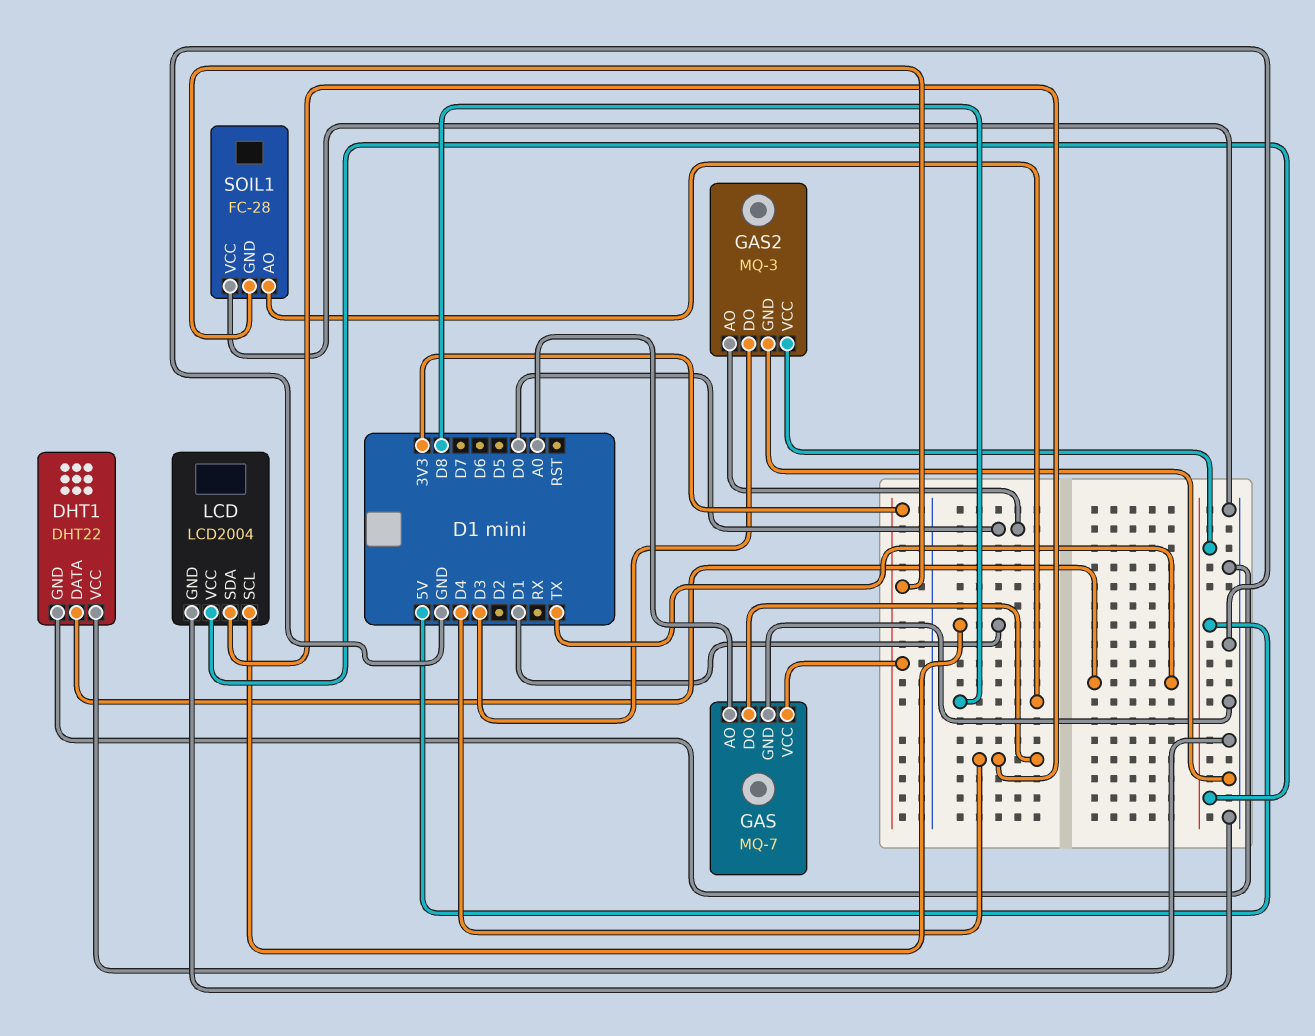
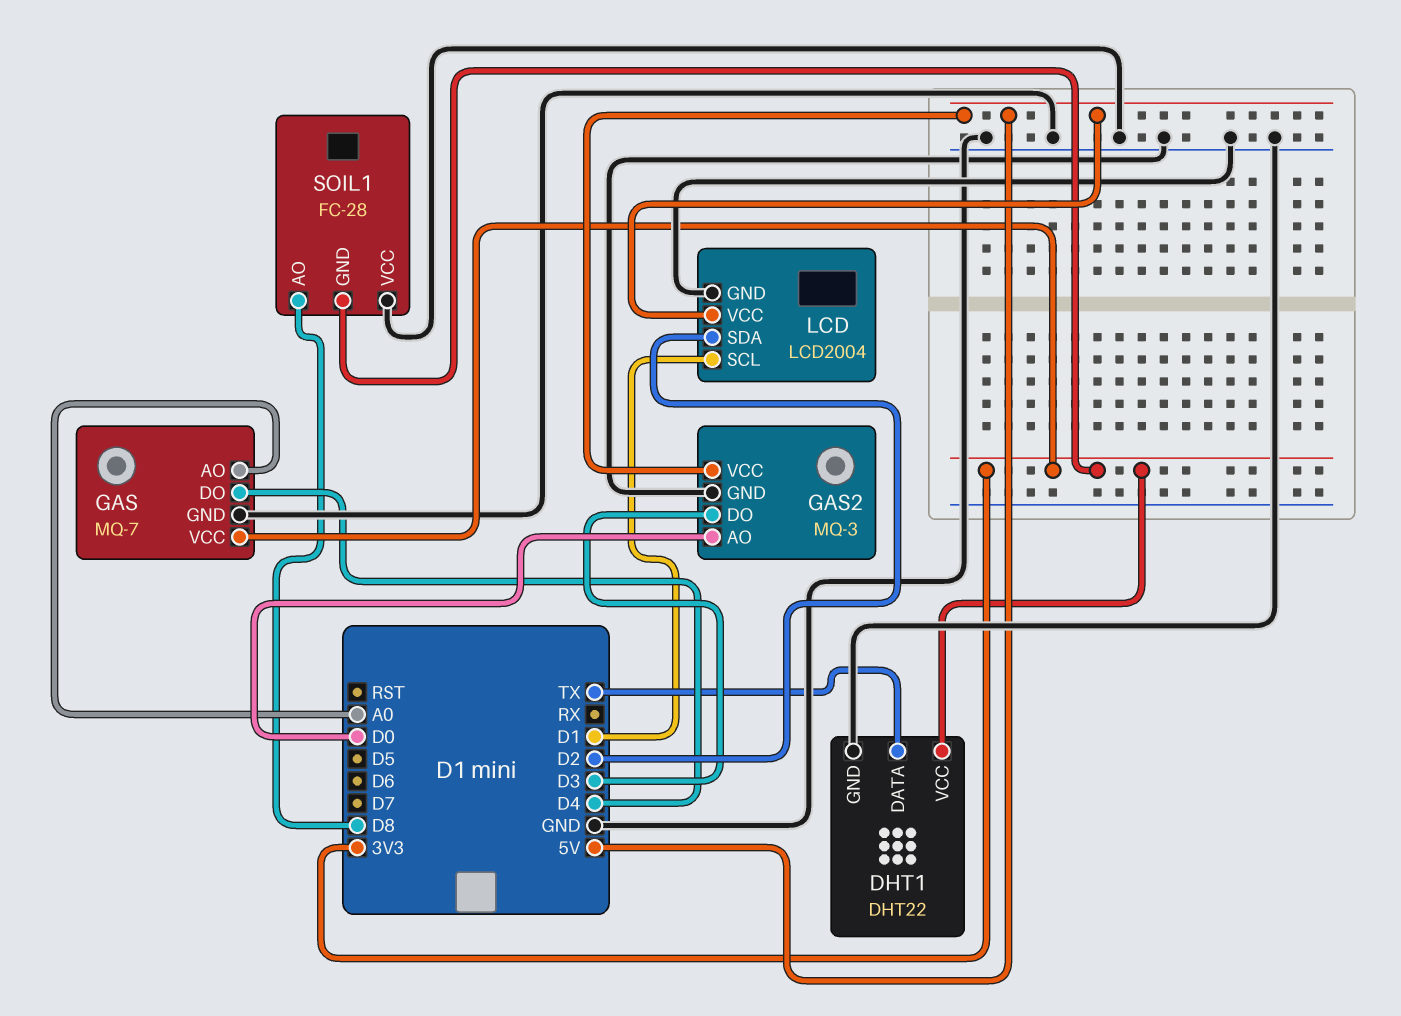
DHT1 pin VCC: GND -> 3V3
LCD pin SDA: D4 -> D2

